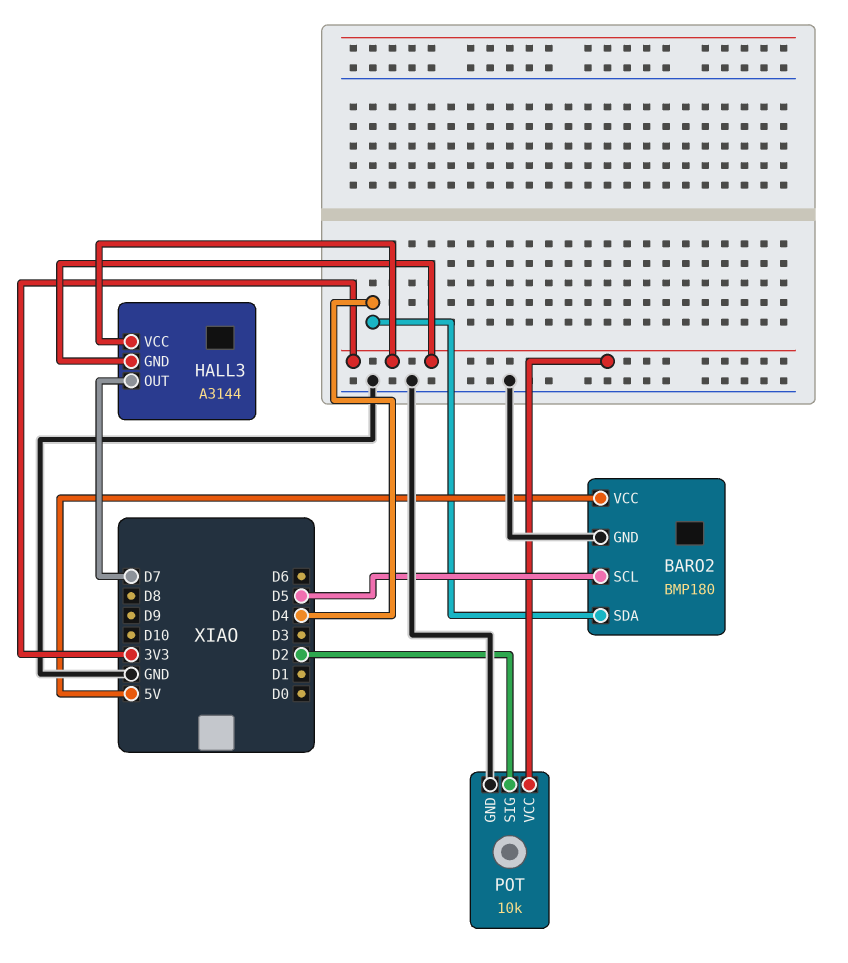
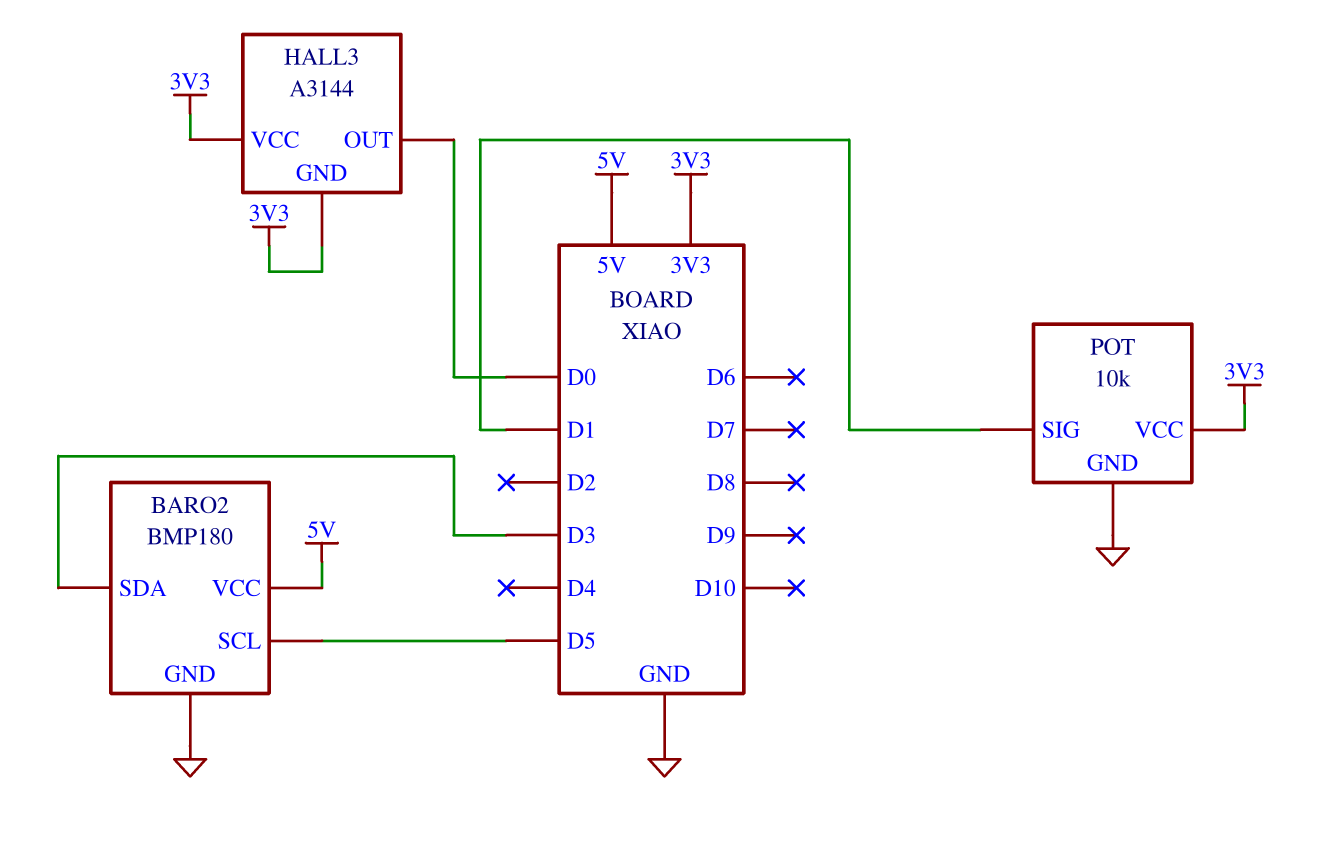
BARO2 pin SDA: D4 -> D3
HALL3 pin OUT: D7 -> D0
POT pin SIG: D2 -> D1

